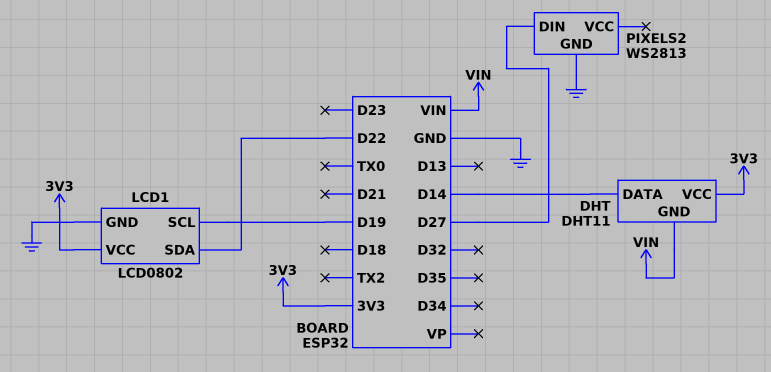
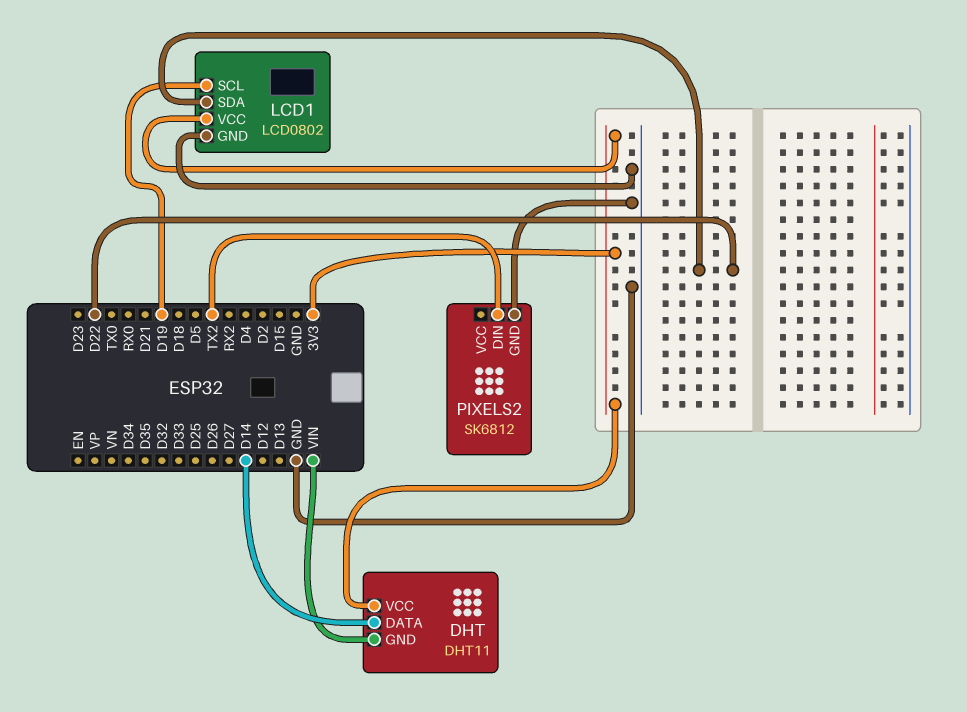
PIXELS2: WS2813 -> SK6812
PIXELS2 pin DIN: D27 -> TX2

